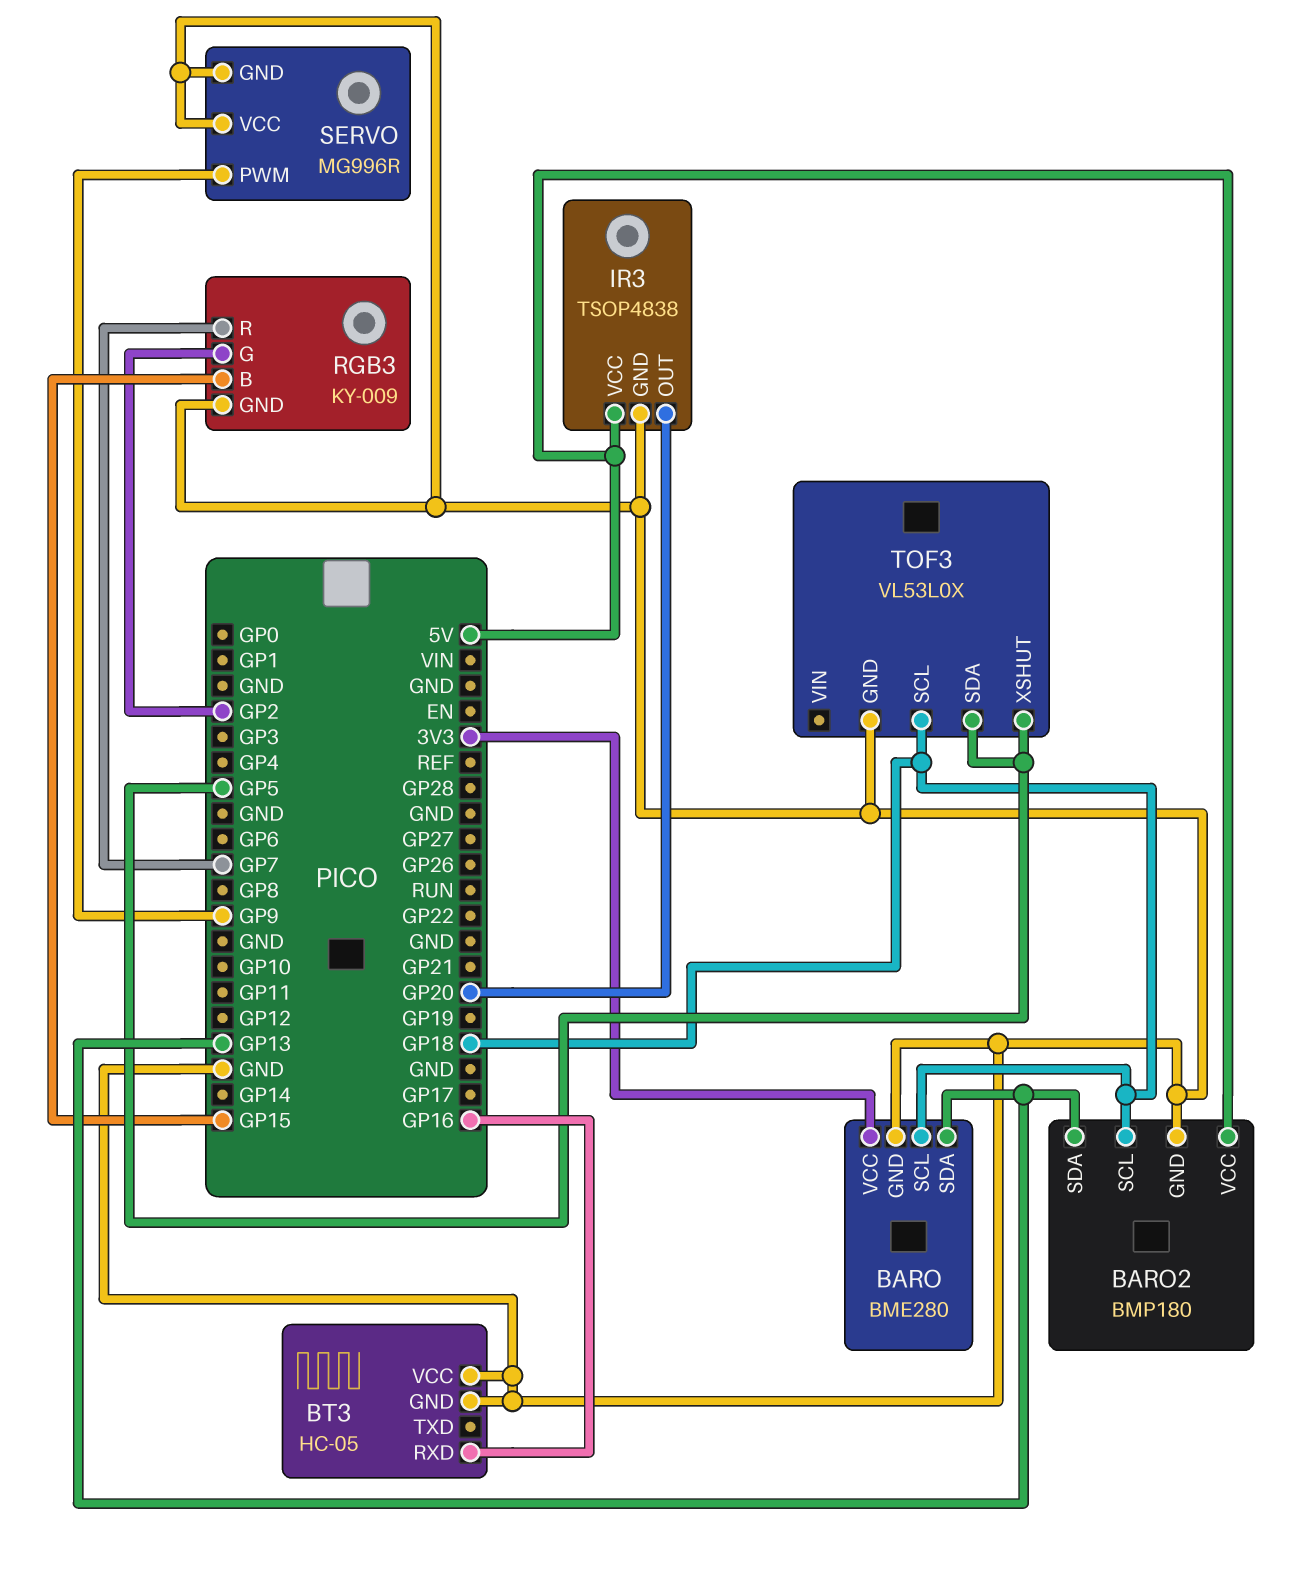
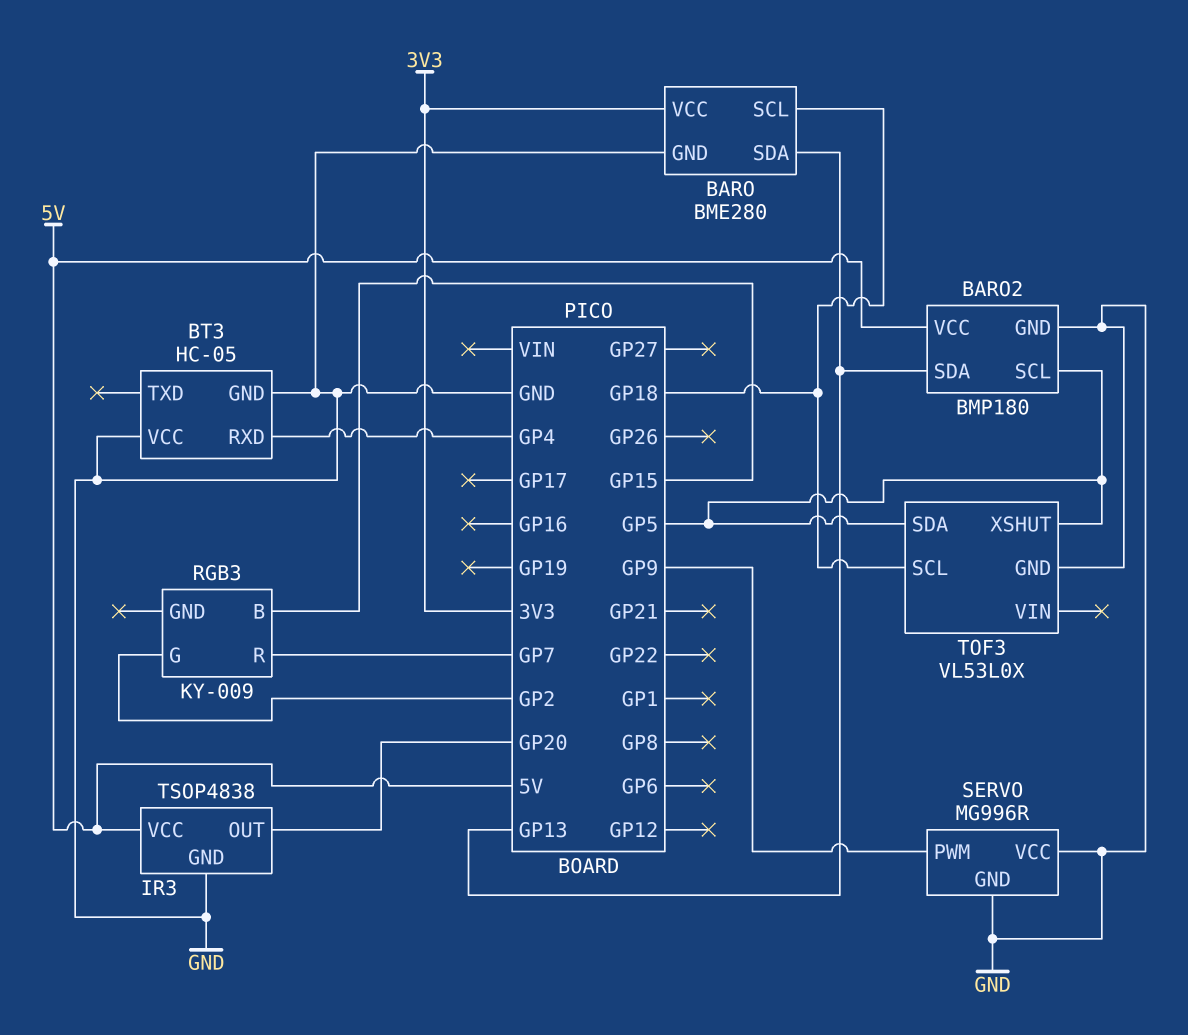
BARO2 pin SCL: GP18 -> GP5
BT3 pin RXD: GP16 -> GP4
RGB3 pin GND: GND -> none

